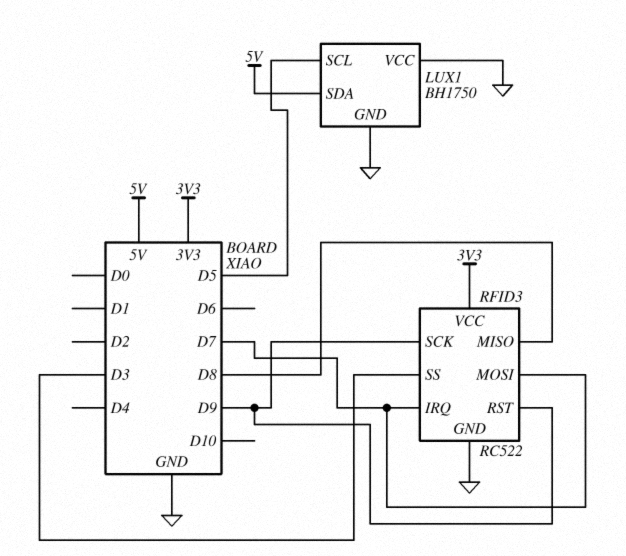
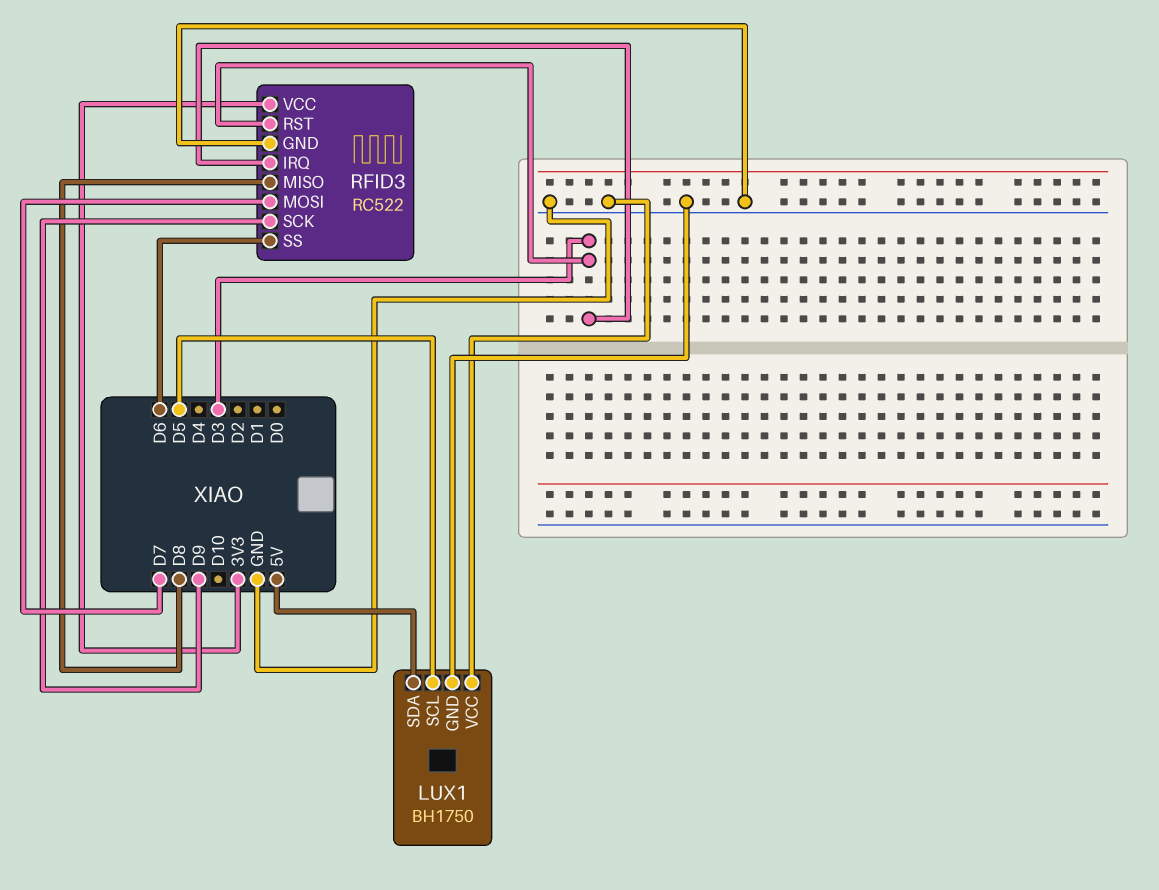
RFID3 pin IRQ: D7 -> D3
RFID3 pin RST: D9 -> D3
RFID3 pin SS: D3 -> D6

